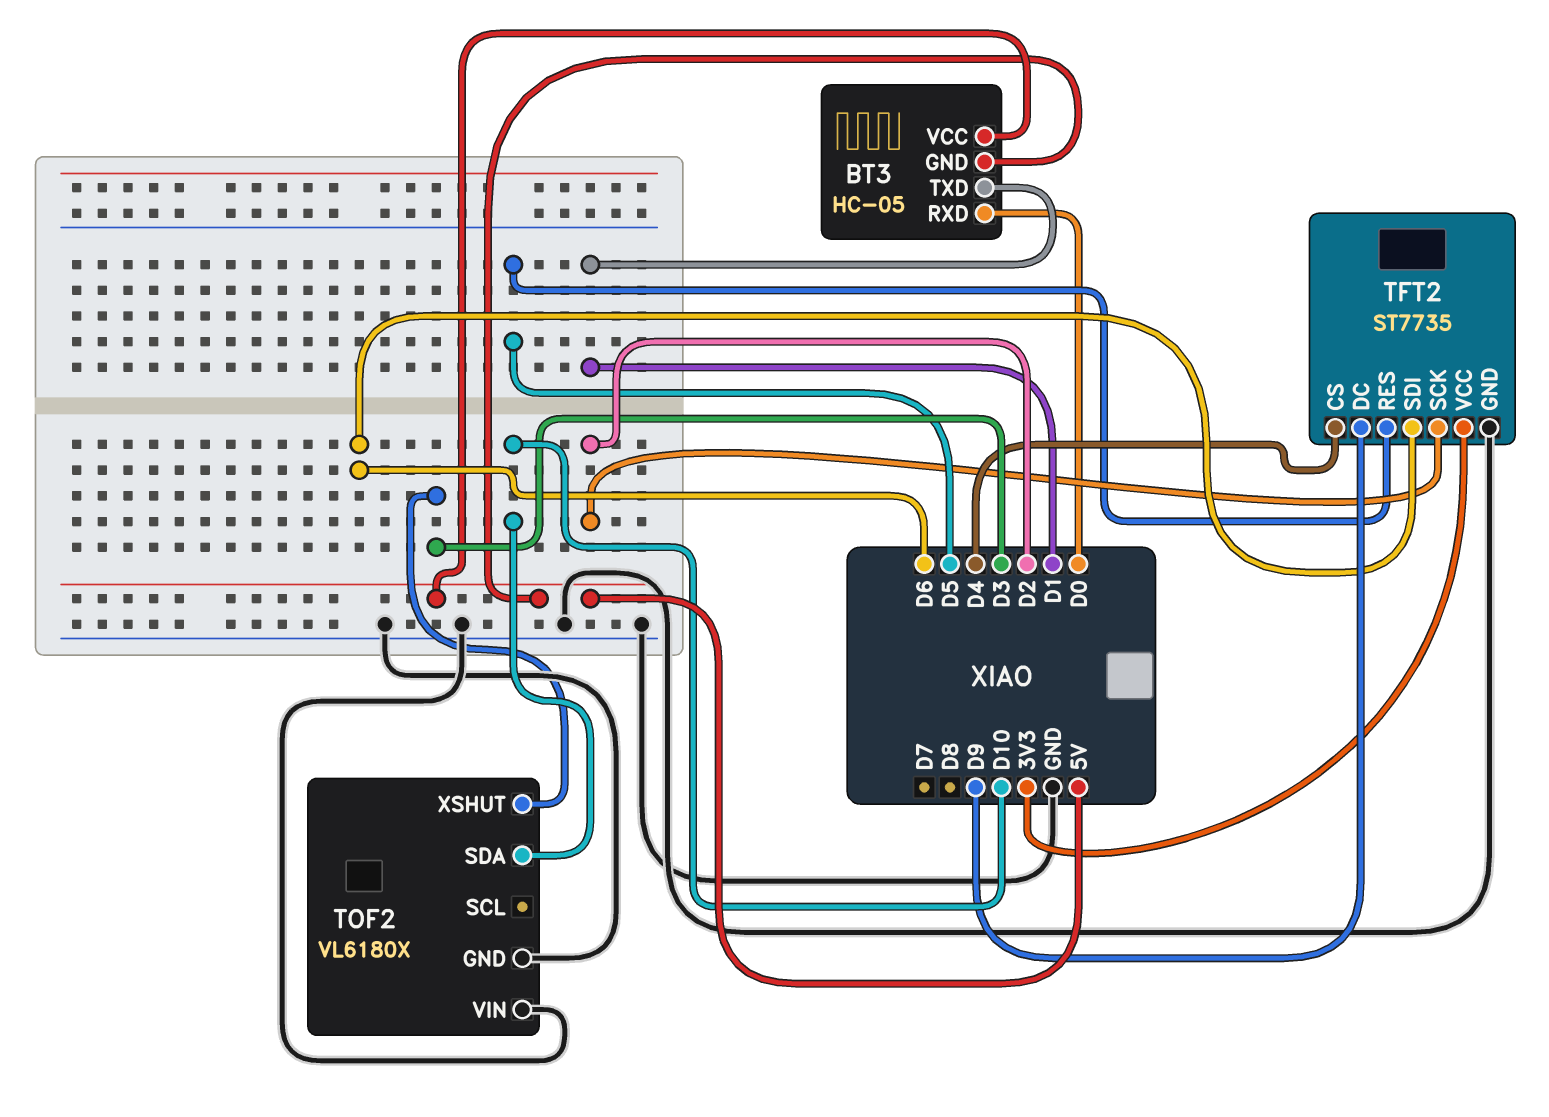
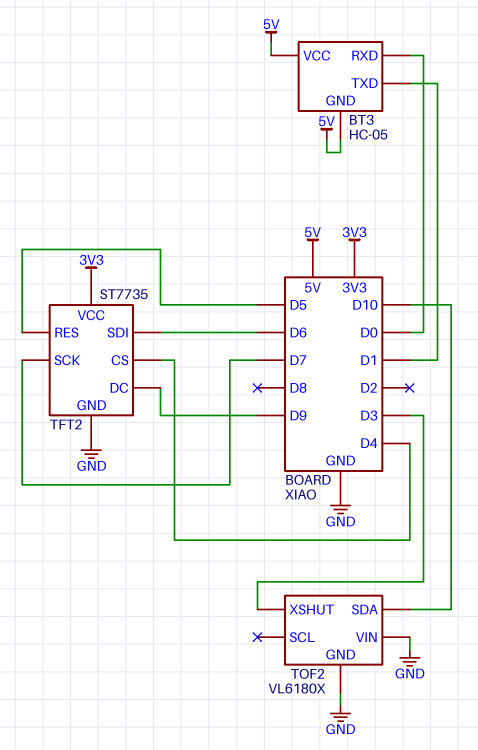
TFT2 pin SCK: D2 -> D7

